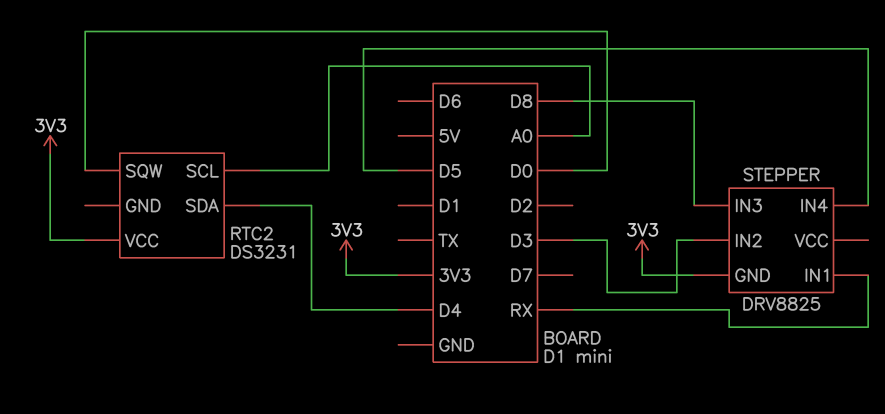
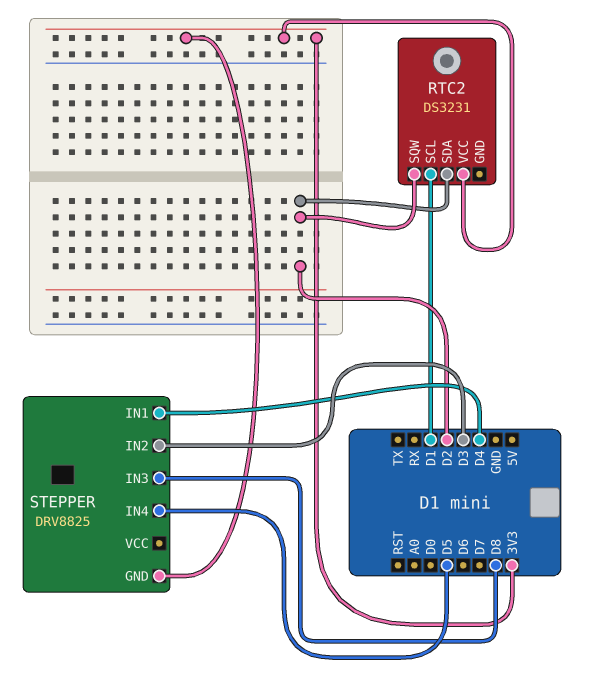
RTC2 pin SCL: A0 -> D1
RTC2 pin SDA: D4 -> D2
RTC2 pin SQW: D0 -> D2
STEPPER pin IN1: RX -> D4

